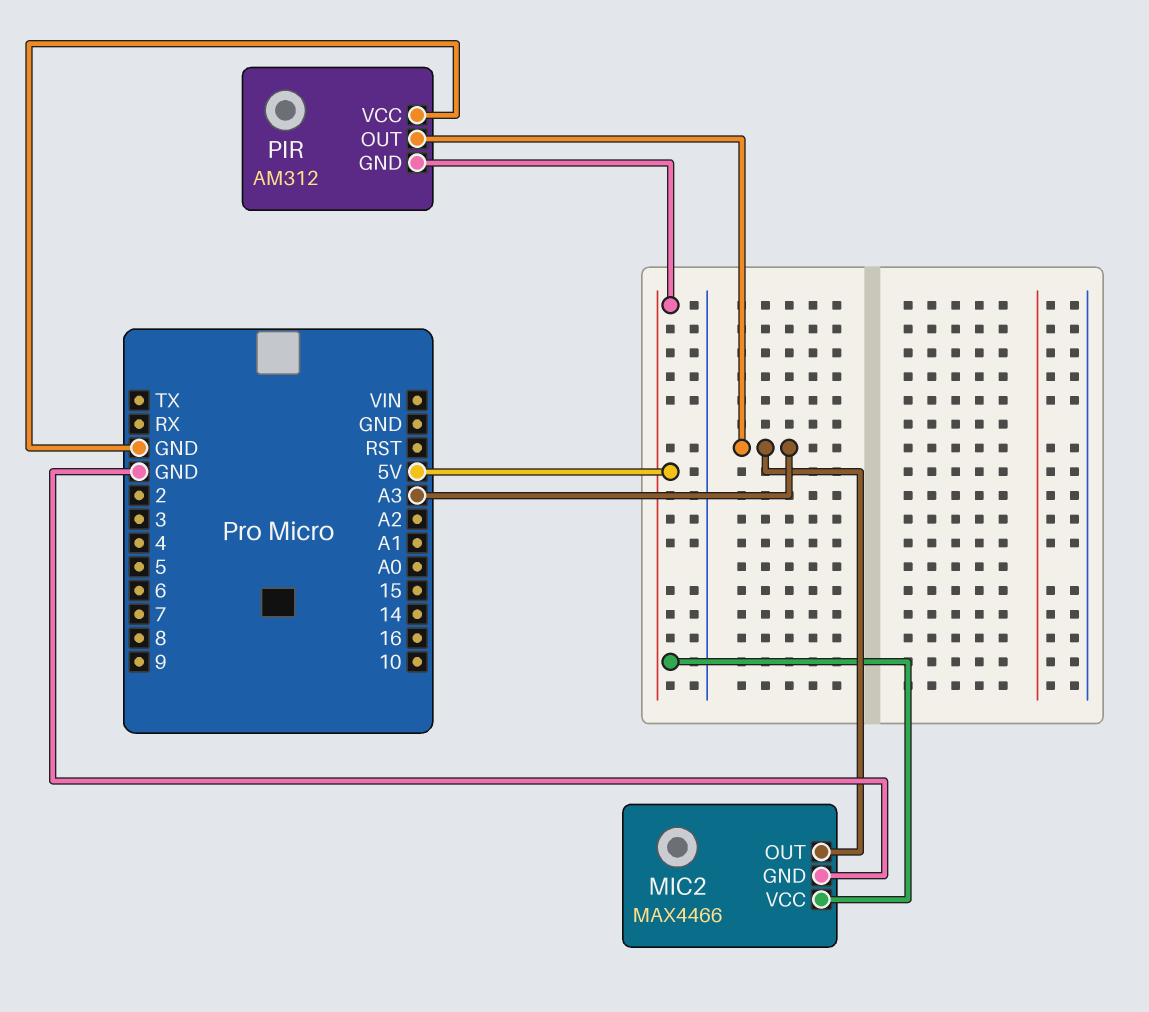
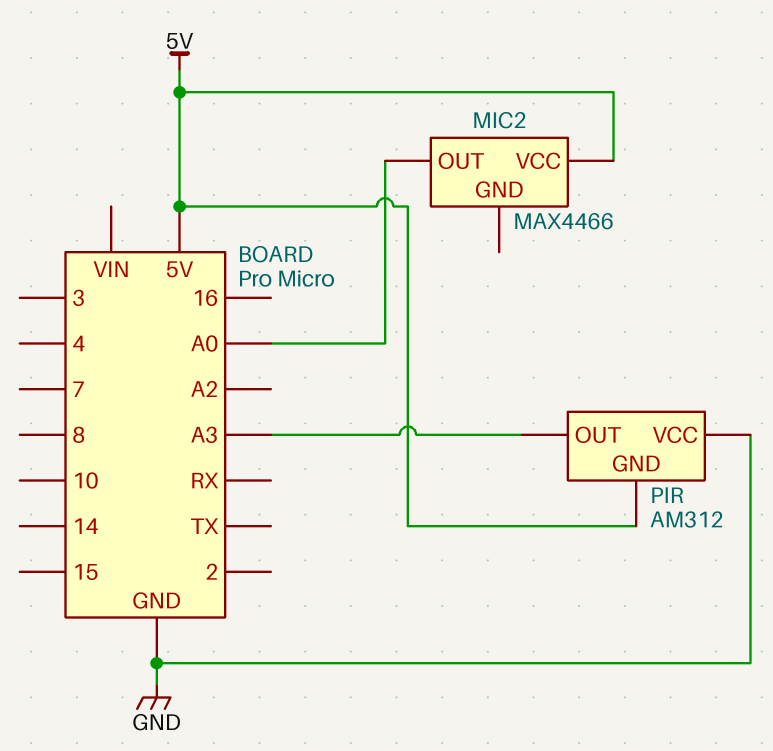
MIC2 pin GND: GND -> none
MIC2 pin OUT: A3 -> A0

